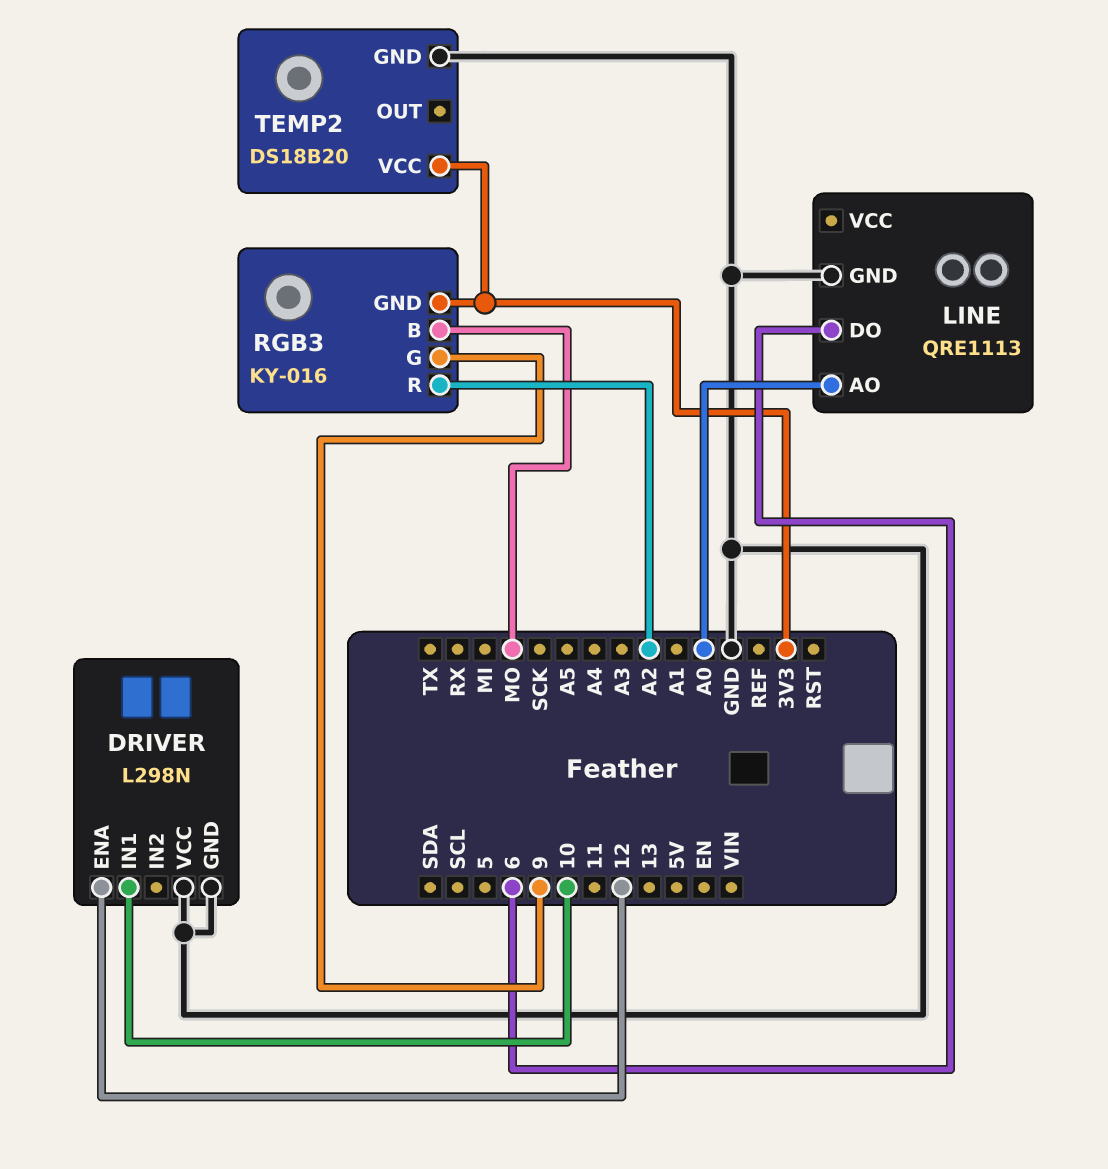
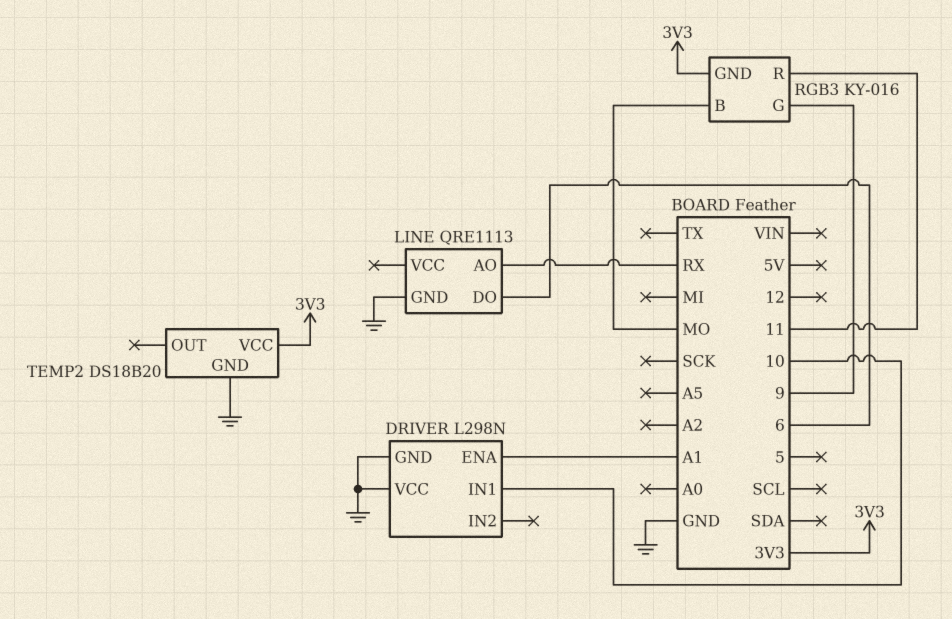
DRIVER pin ENA: 12 -> A1
LINE pin AO: A0 -> RX
RGB3 pin R: A2 -> 11

